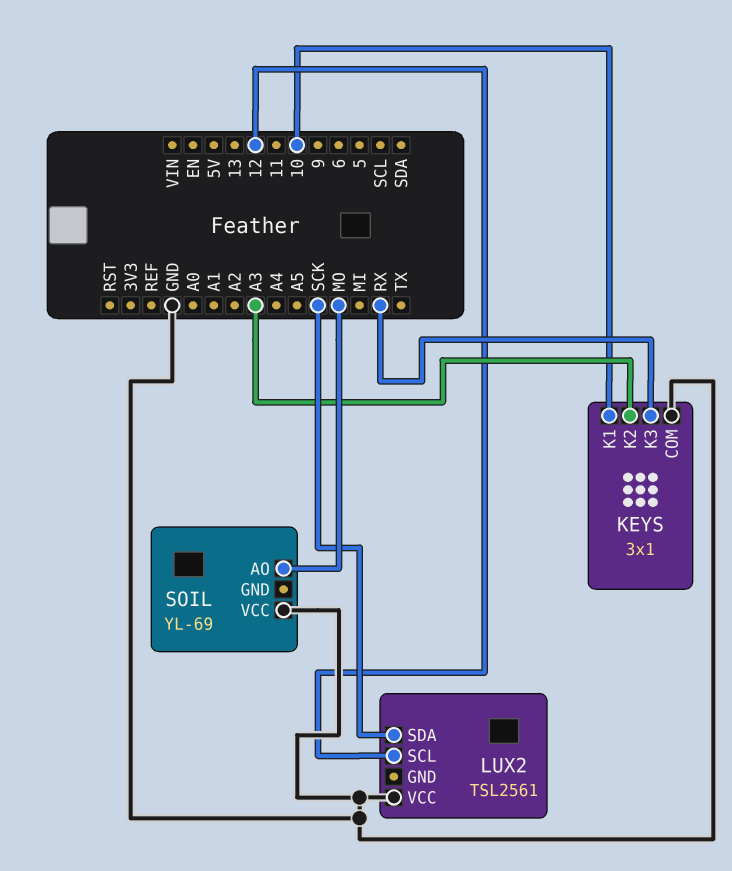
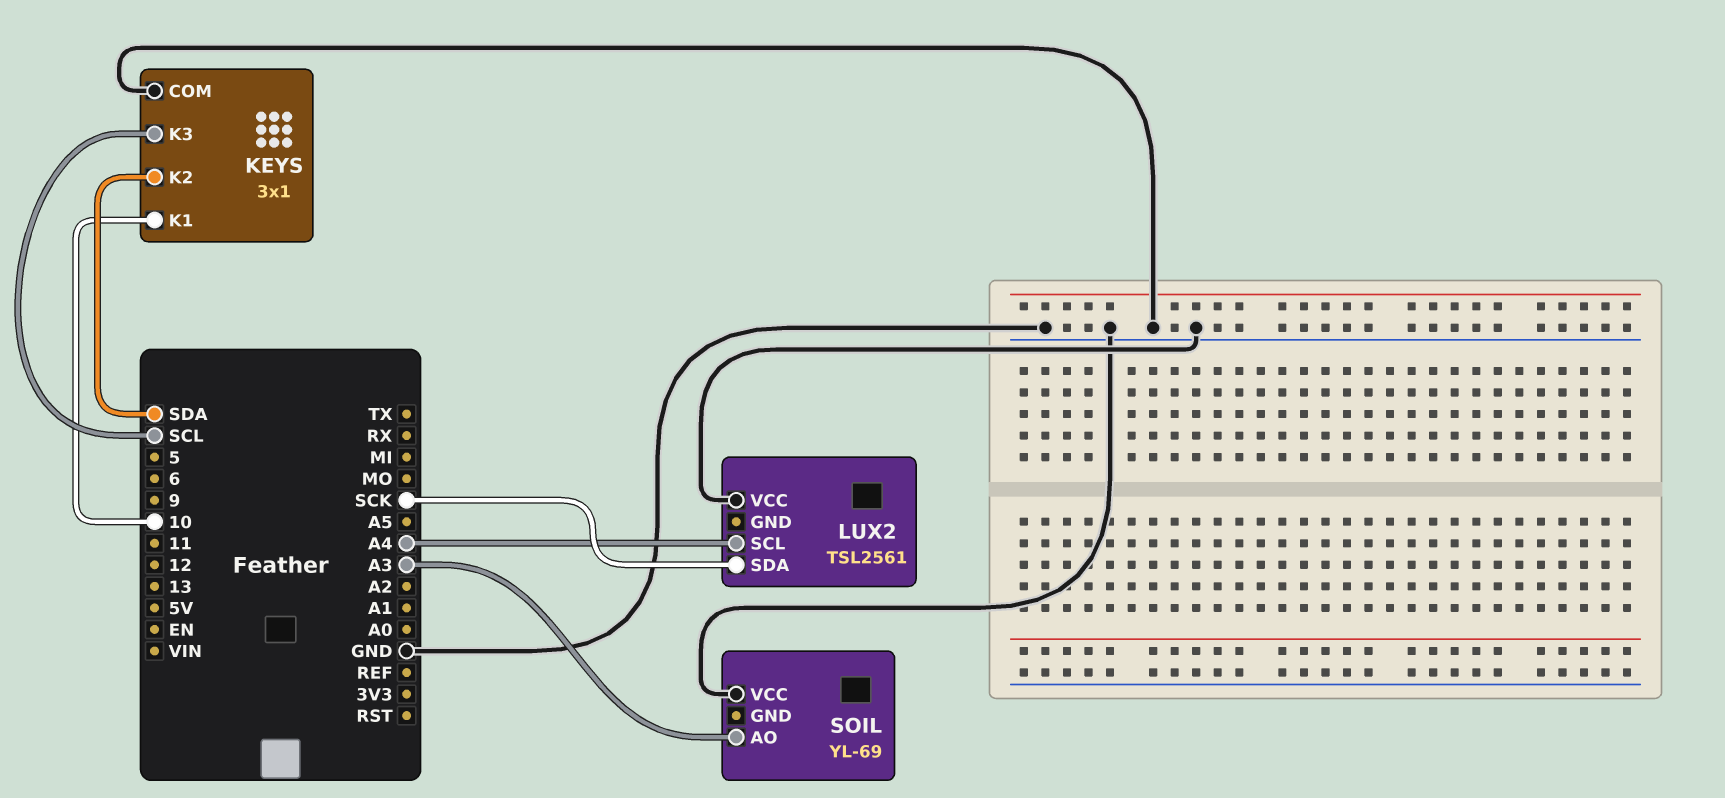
KEYS pin K2: A3 -> SDA
KEYS pin K3: RX -> SCL
LUX2 pin SCL: 12 -> A4
SOIL pin AO: MO -> A3

